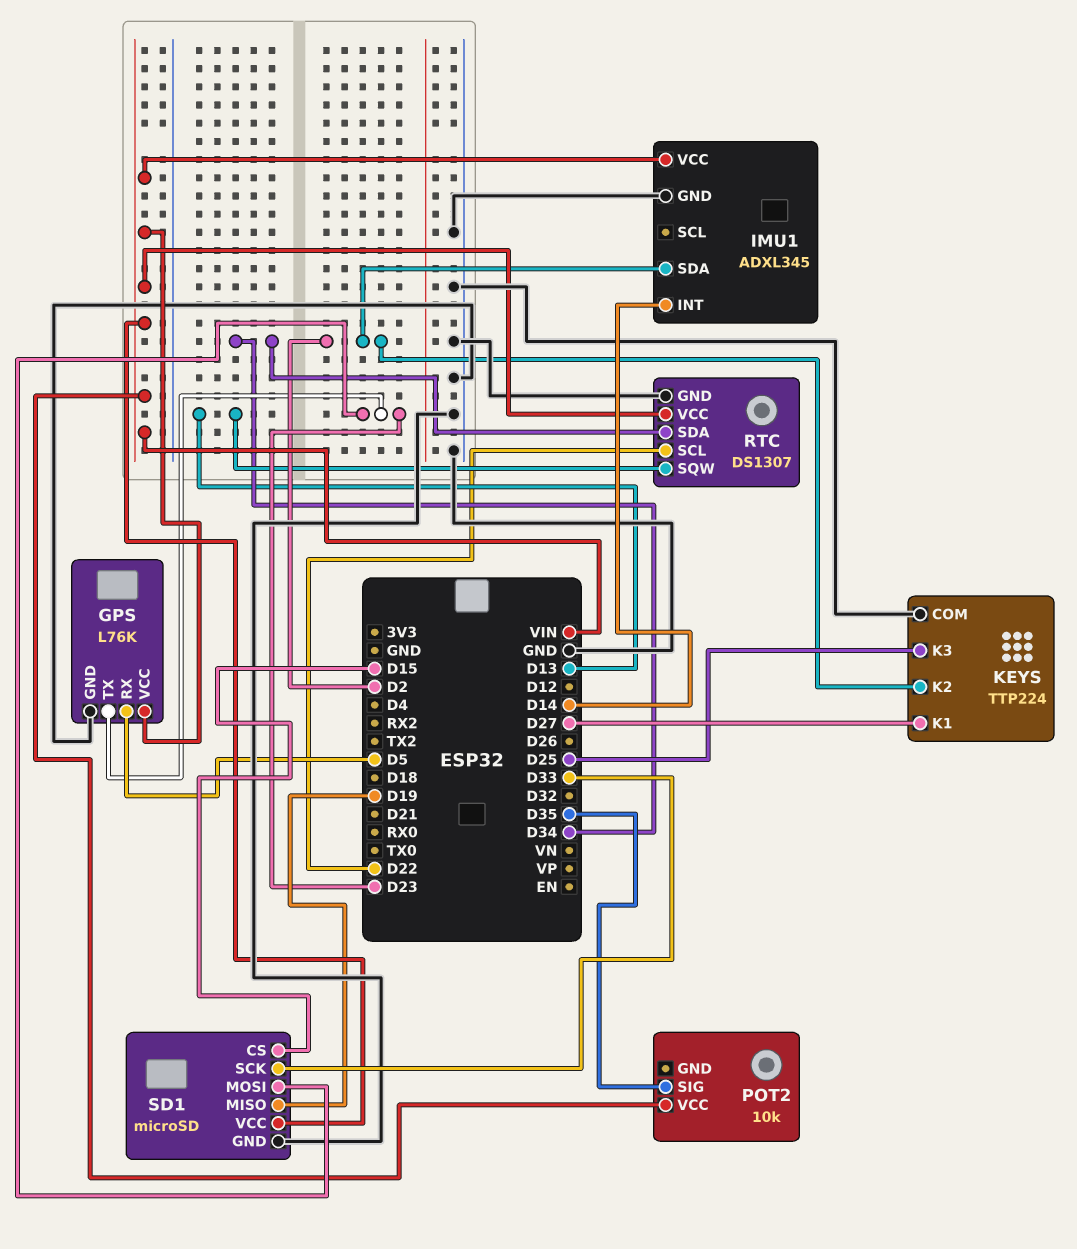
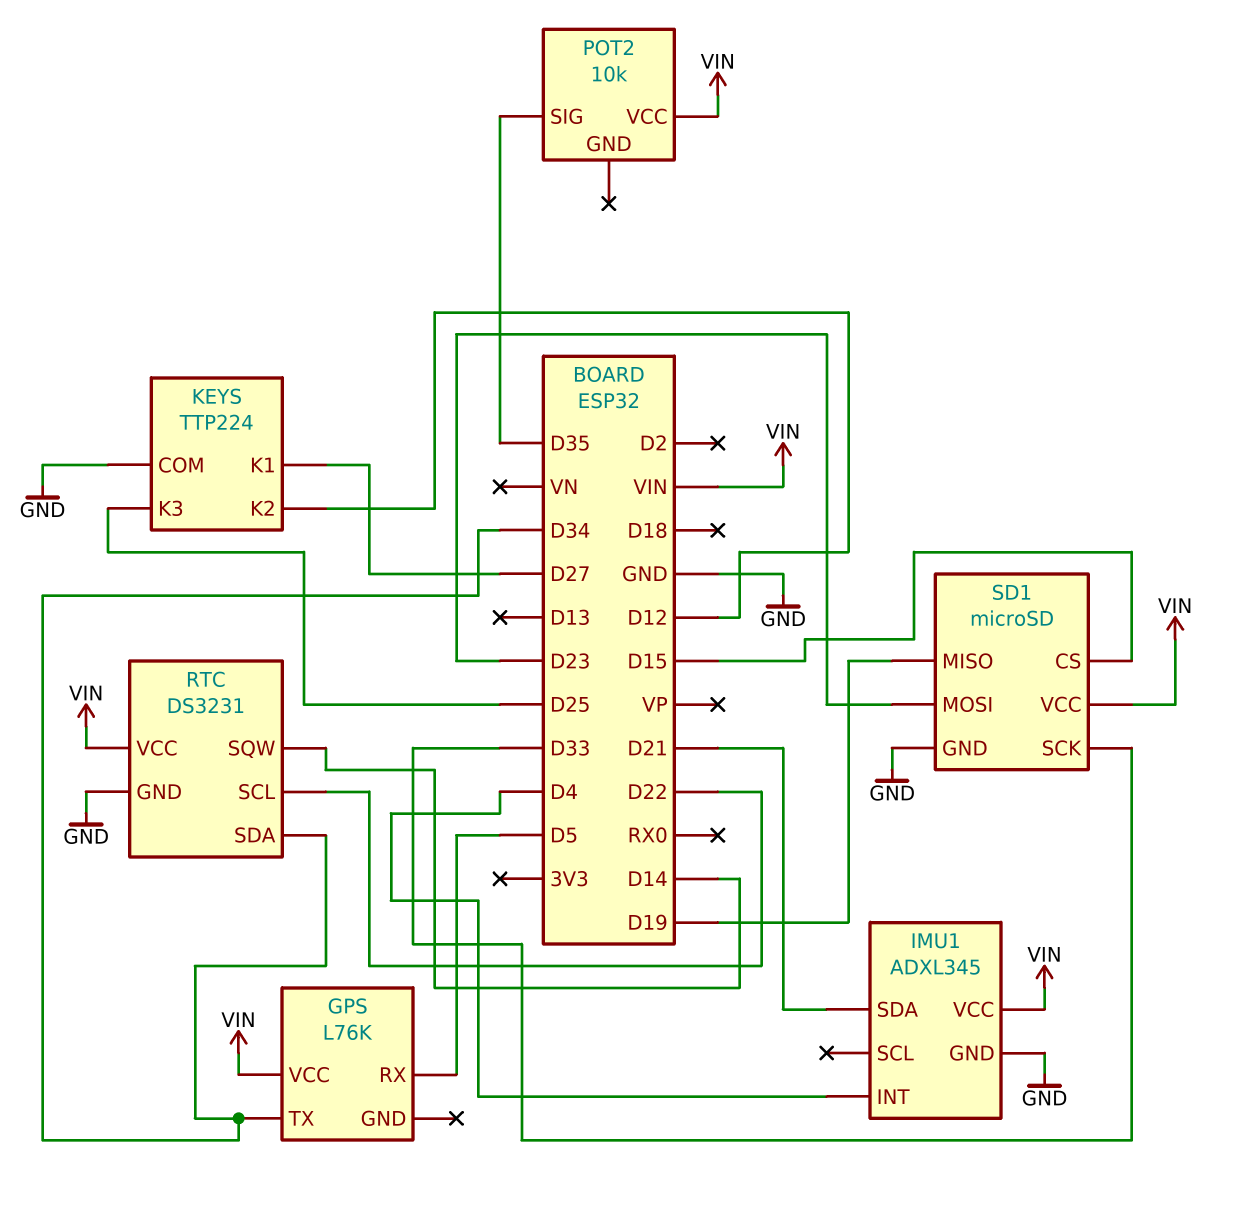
GPS pin GND: GND -> none
GPS pin TX: D23 -> D34
IMU1 pin INT: D14 -> D4
IMU1 pin SDA: D2 -> D21
KEYS pin K2: D2 -> D12
RTC: DS1307 -> DS3231
RTC pin SQW: D13 -> D14

